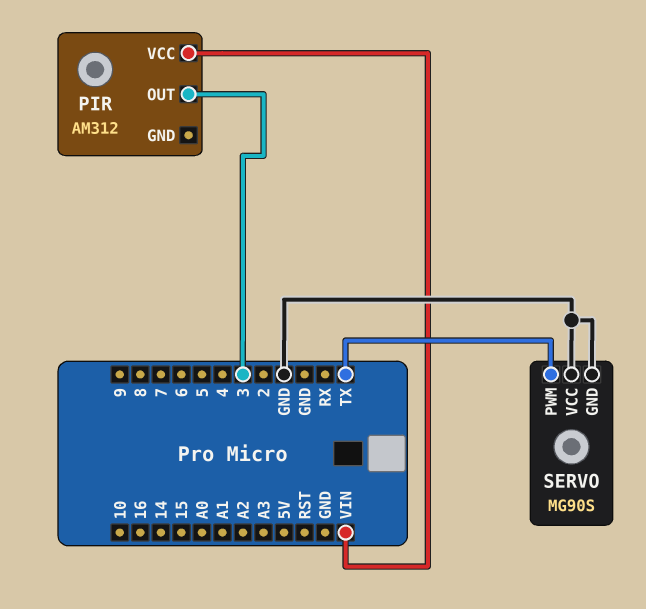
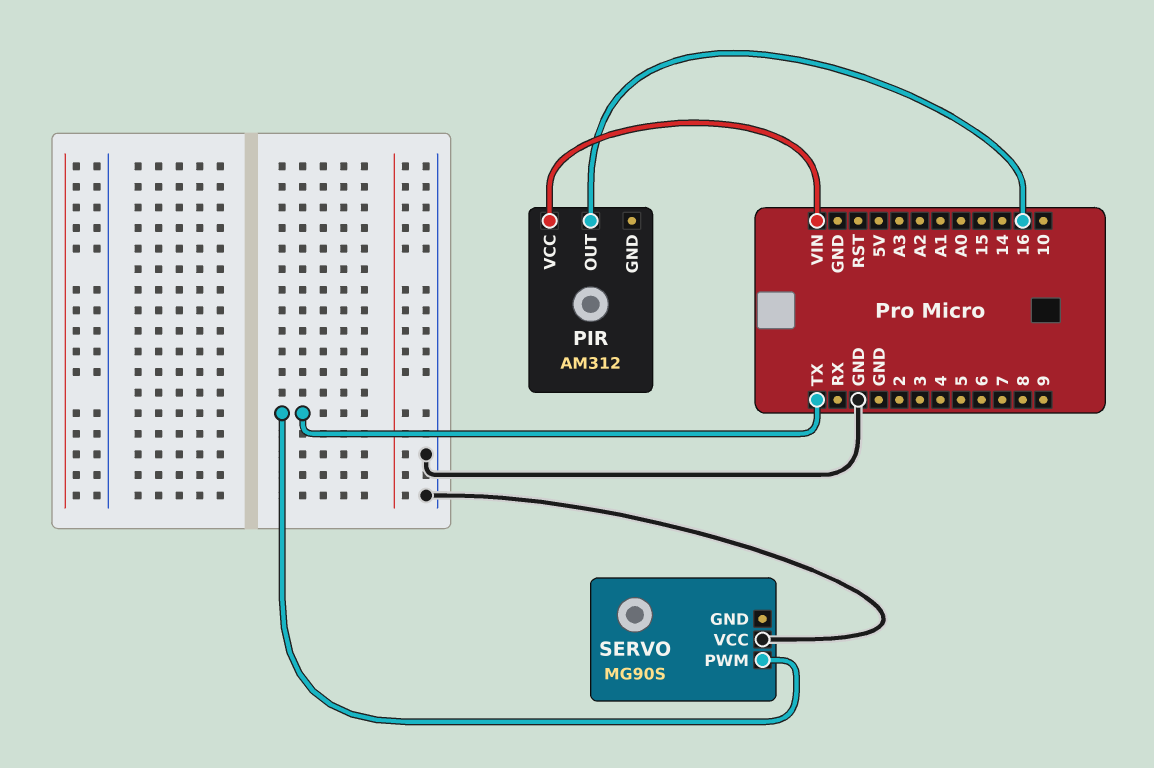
PIR pin OUT: 3 -> 16
SERVO pin GND: GND -> none

